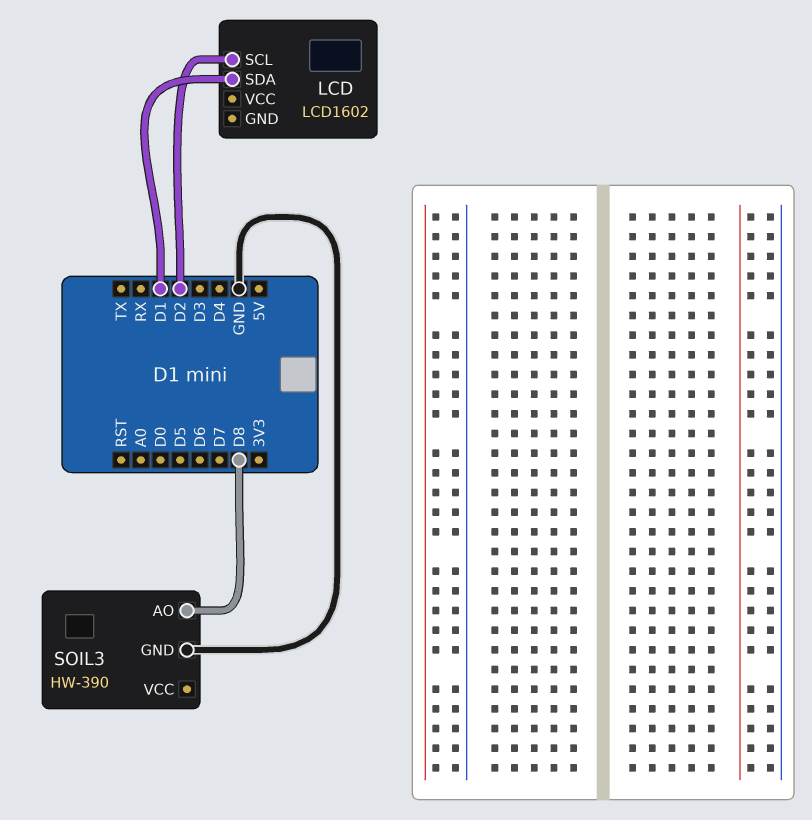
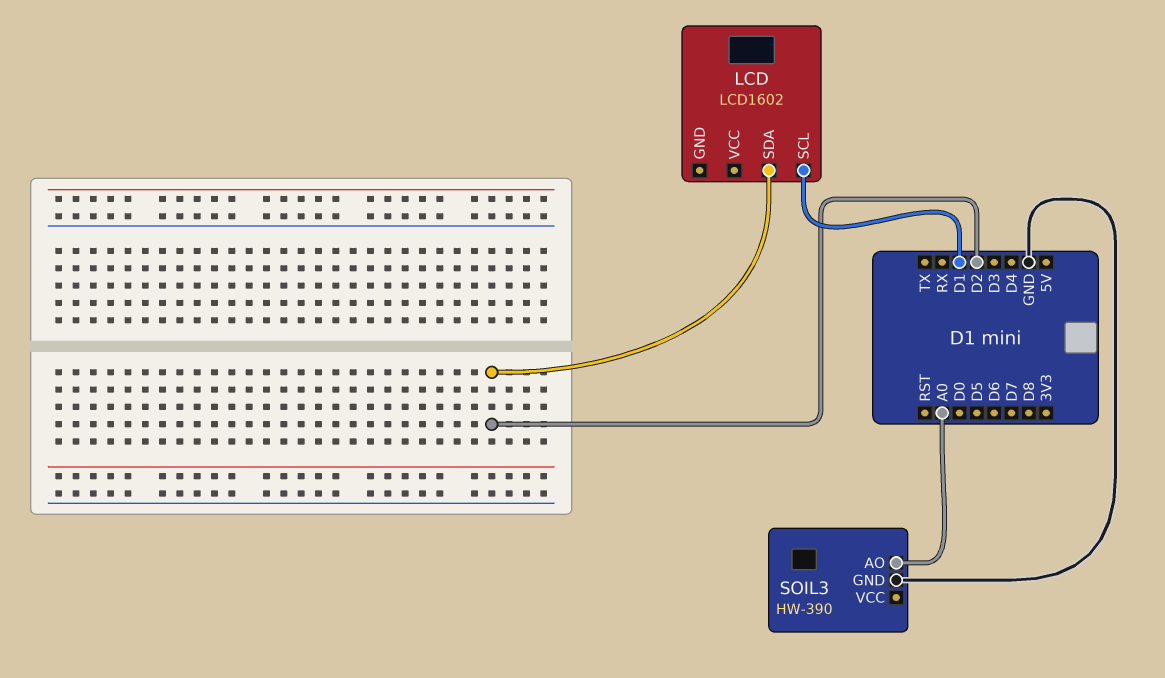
LCD pin SCL: D2 -> D1
LCD pin SDA: D1 -> D2
SOIL3 pin AO: D8 -> A0

